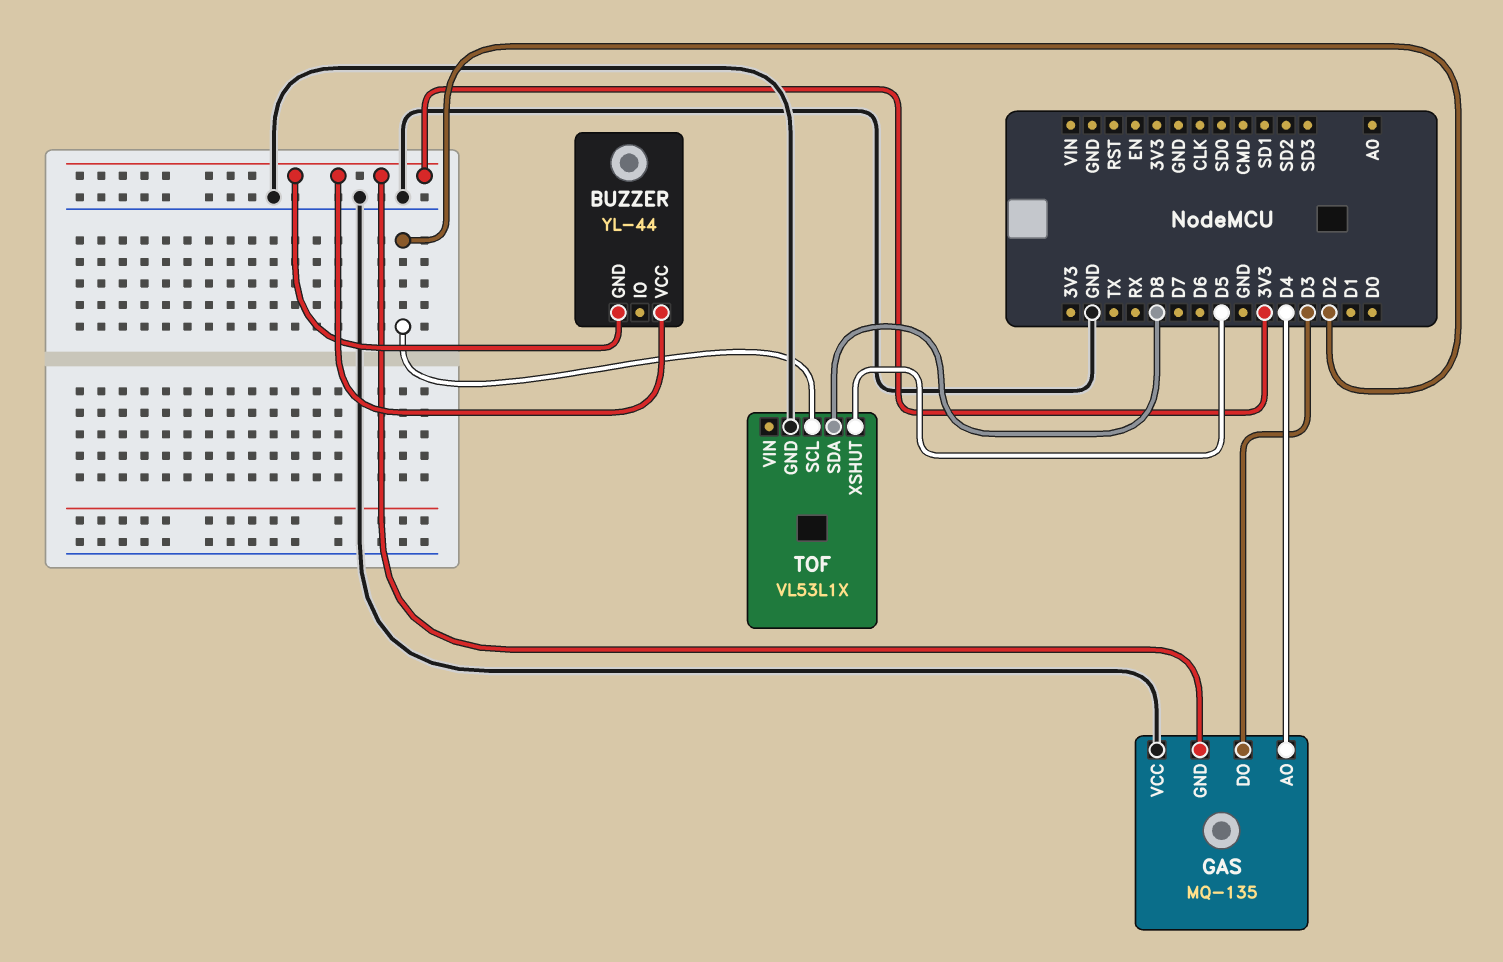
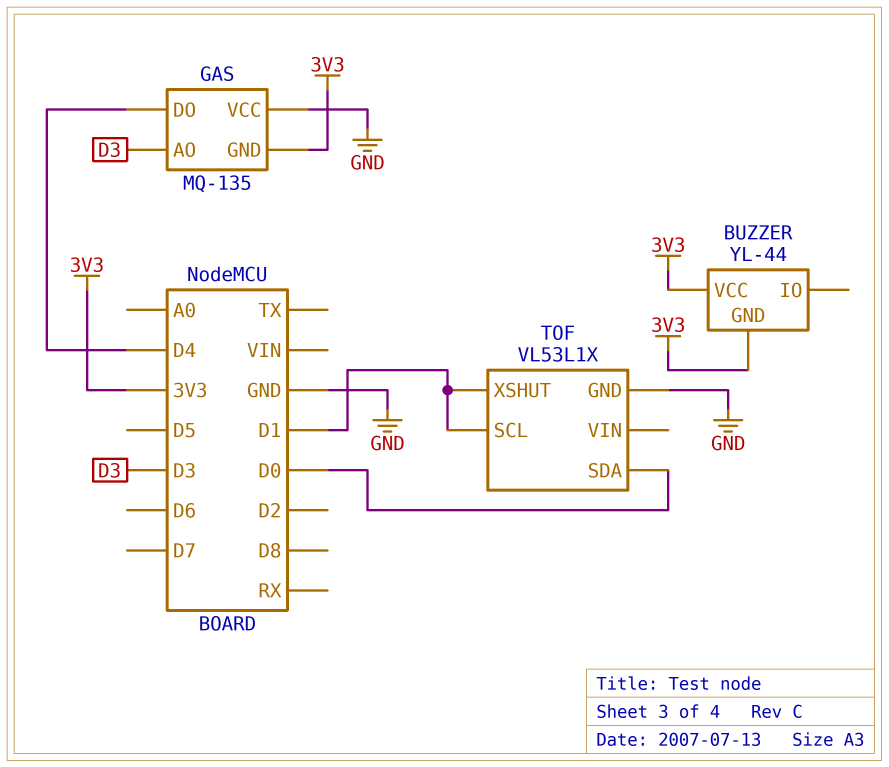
GAS pin AO: D4 -> D3
GAS pin DO: D3 -> D4
TOF pin SCL: D2 -> D1
TOF pin SDA: D8 -> D0
TOF pin XSHUT: D5 -> D1

